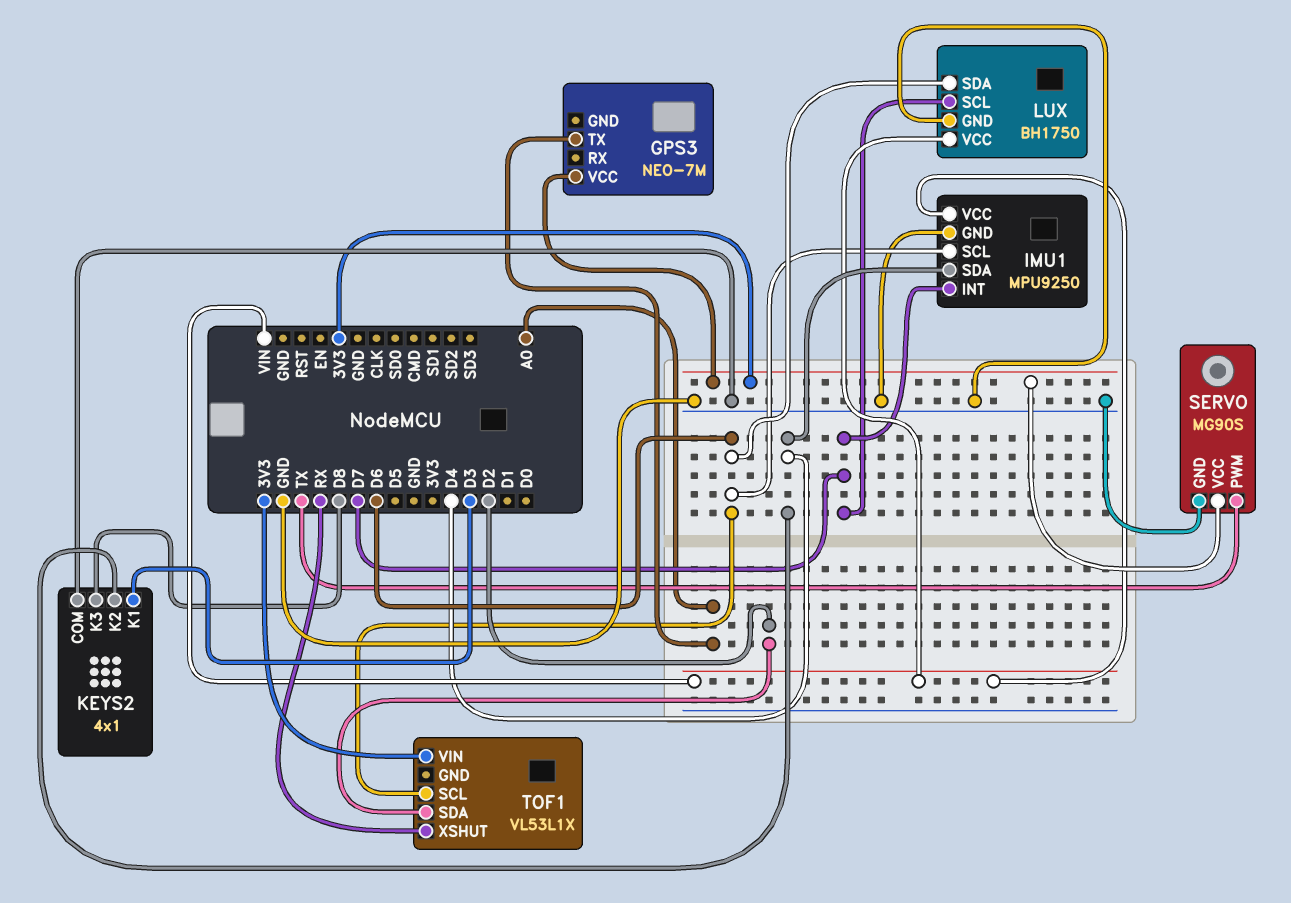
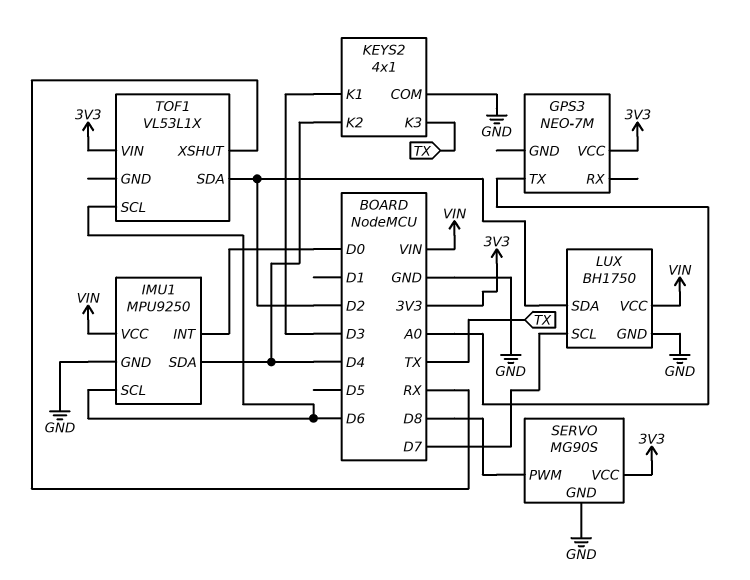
IMU1 pin INT: D7 -> D0
KEYS2 pin K3: D8 -> TX
LUX pin SDA: D6 -> D2
SERVO pin PWM: TX -> D8

